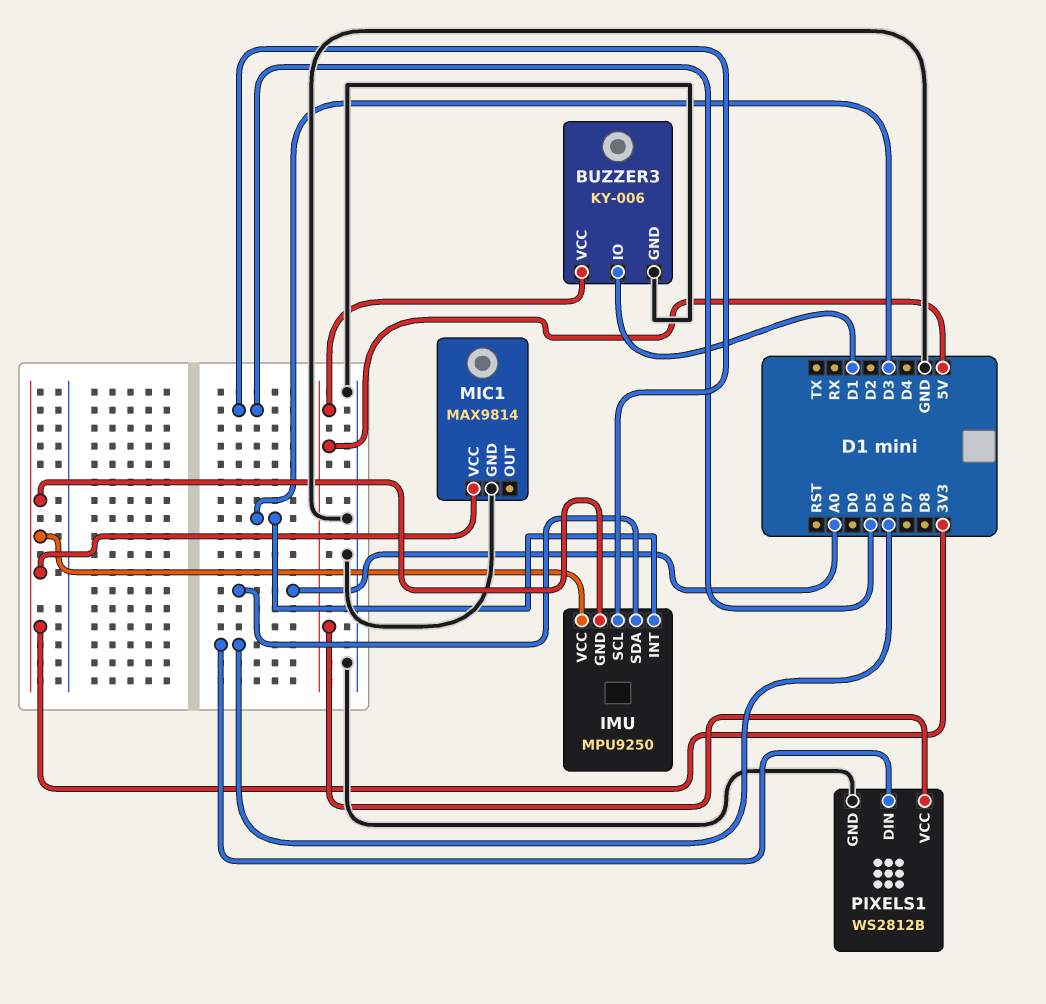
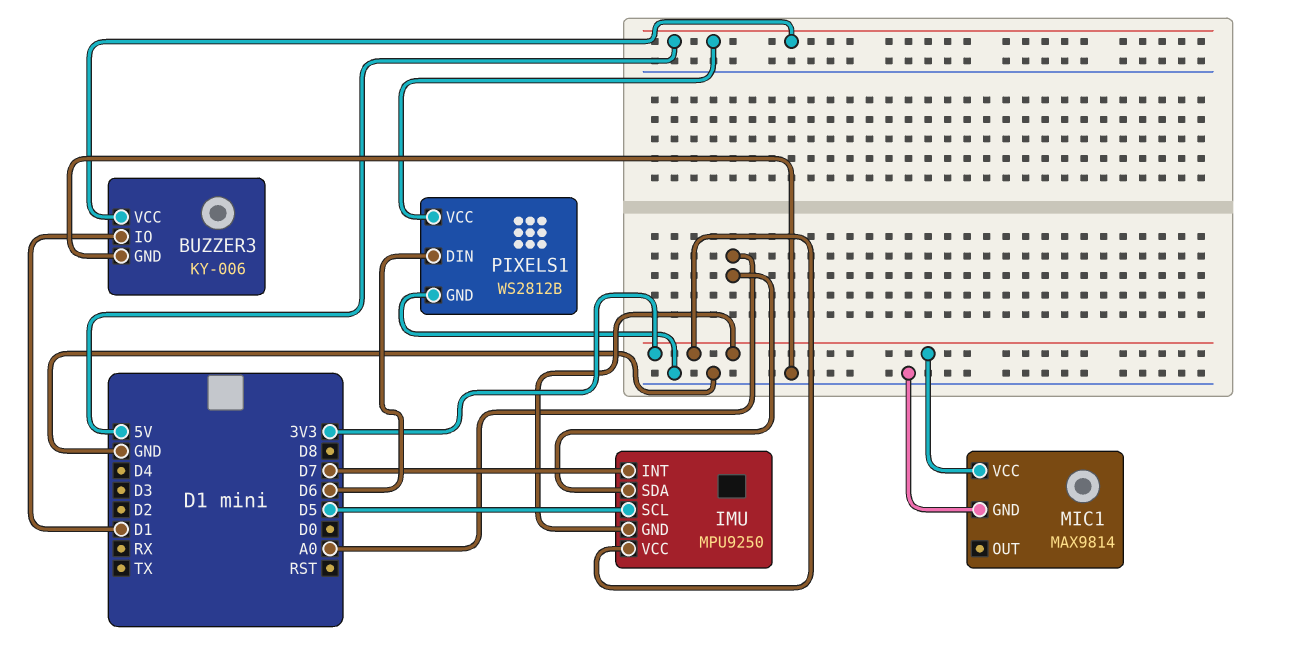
IMU pin INT: D3 -> D7

